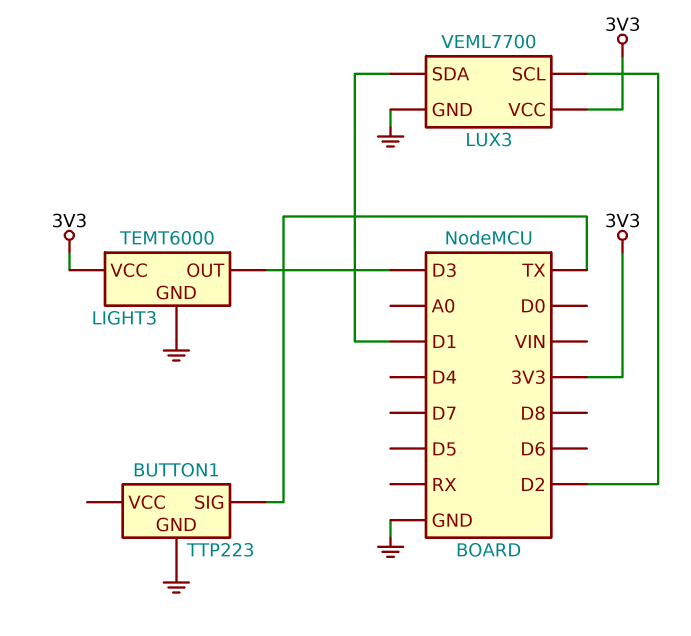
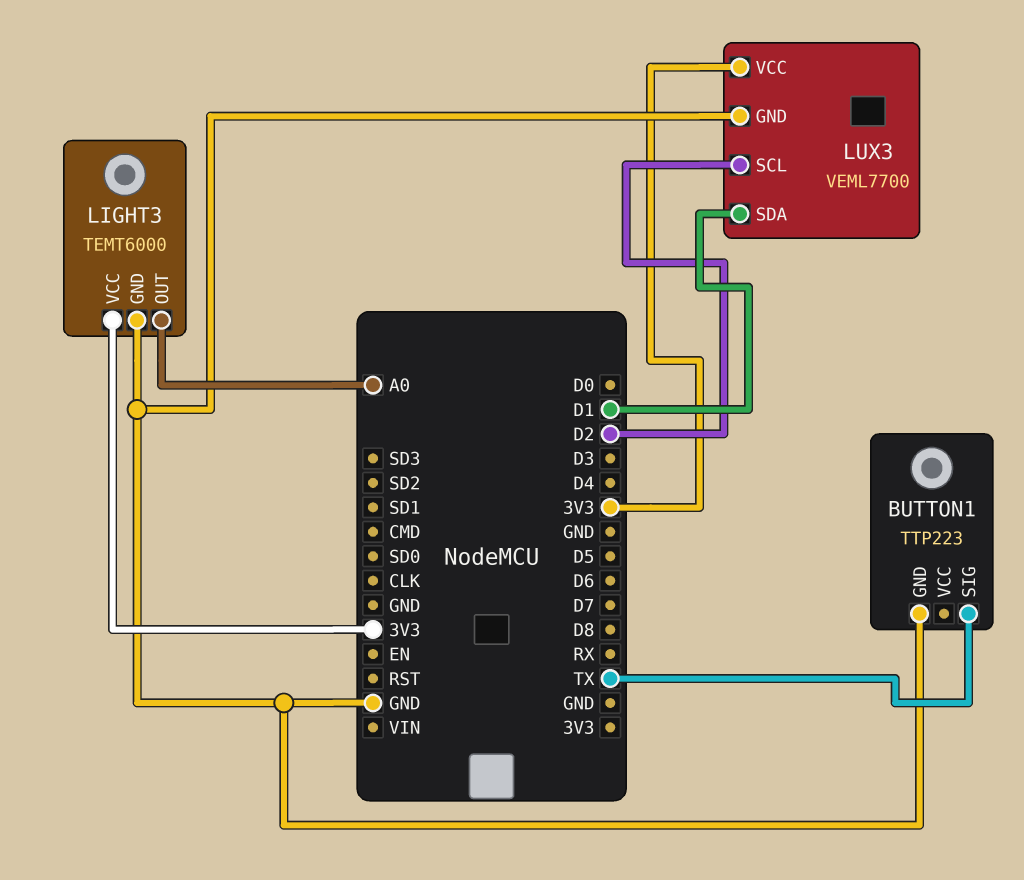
LIGHT3 pin OUT: D3 -> A0

